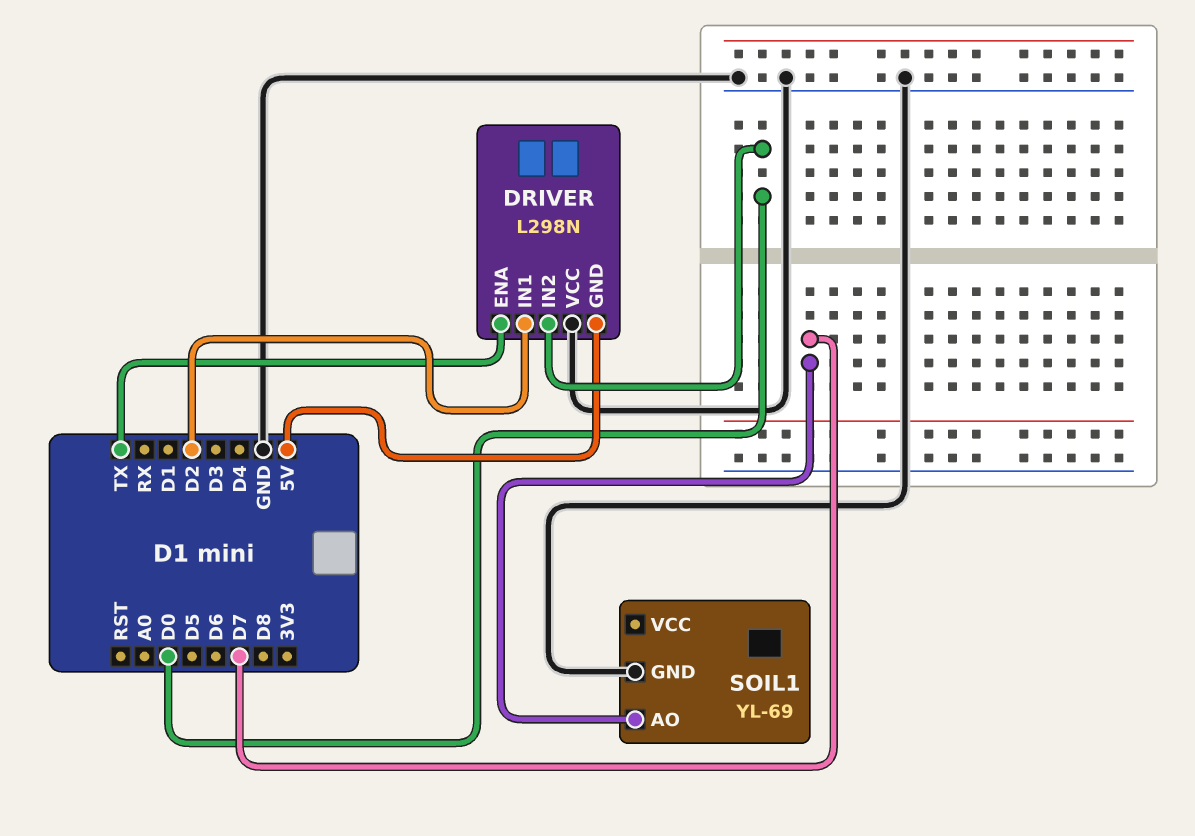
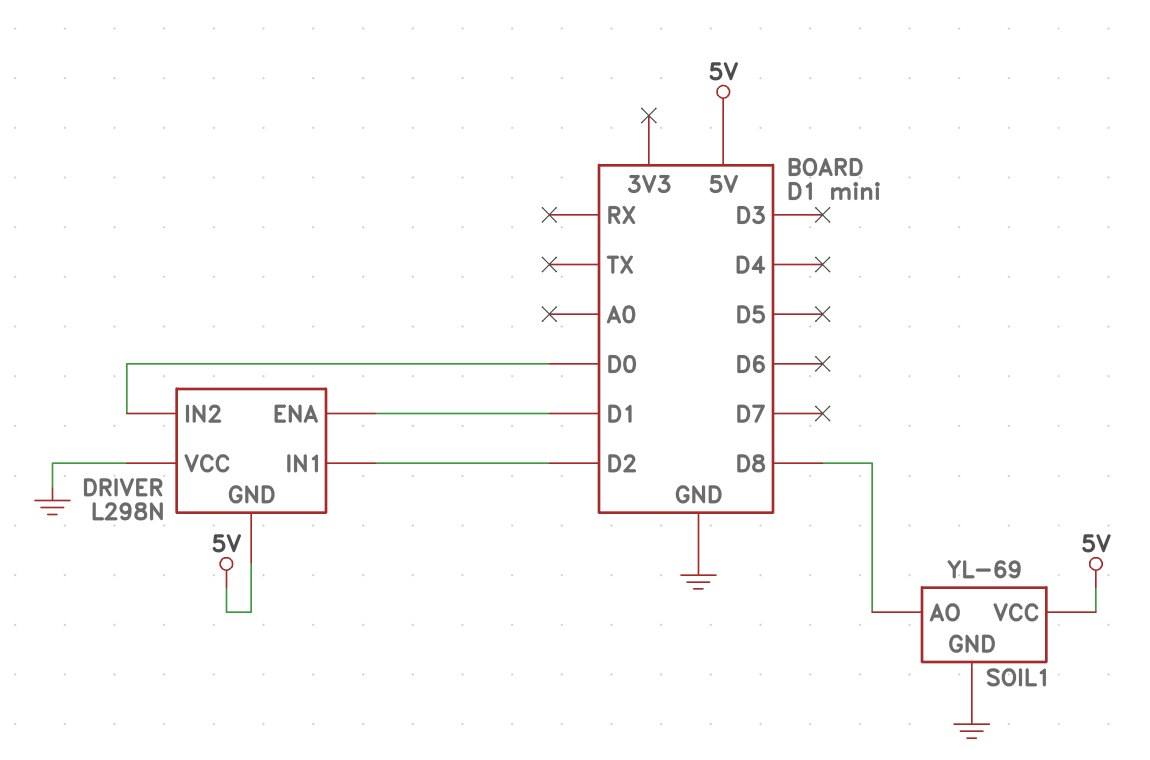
DRIVER pin ENA: TX -> D1
SOIL1 pin AO: D7 -> D8
SOIL1 pin VCC: none -> 5V

